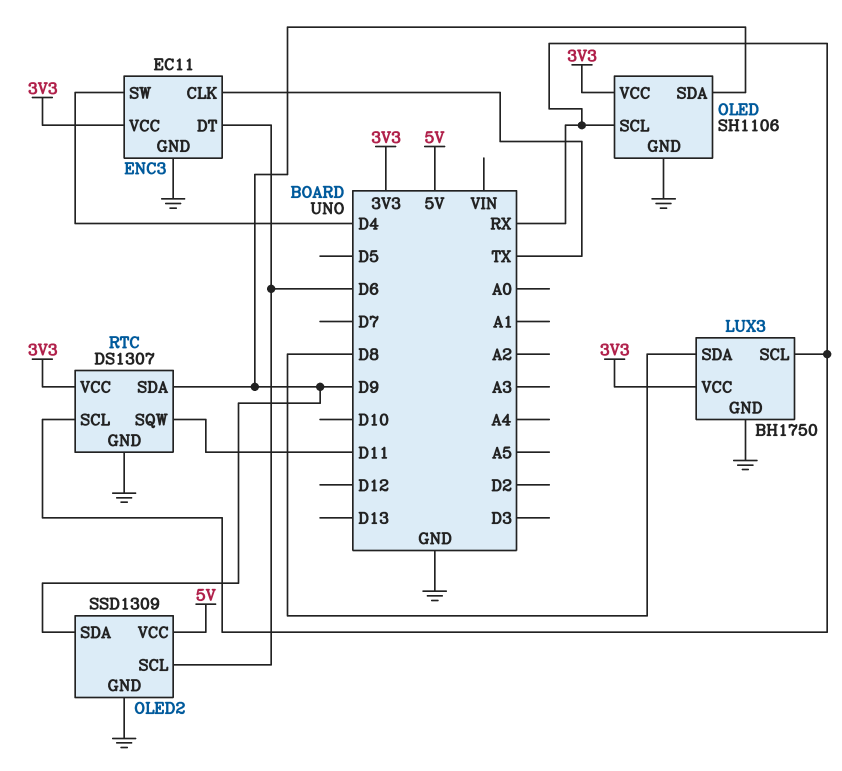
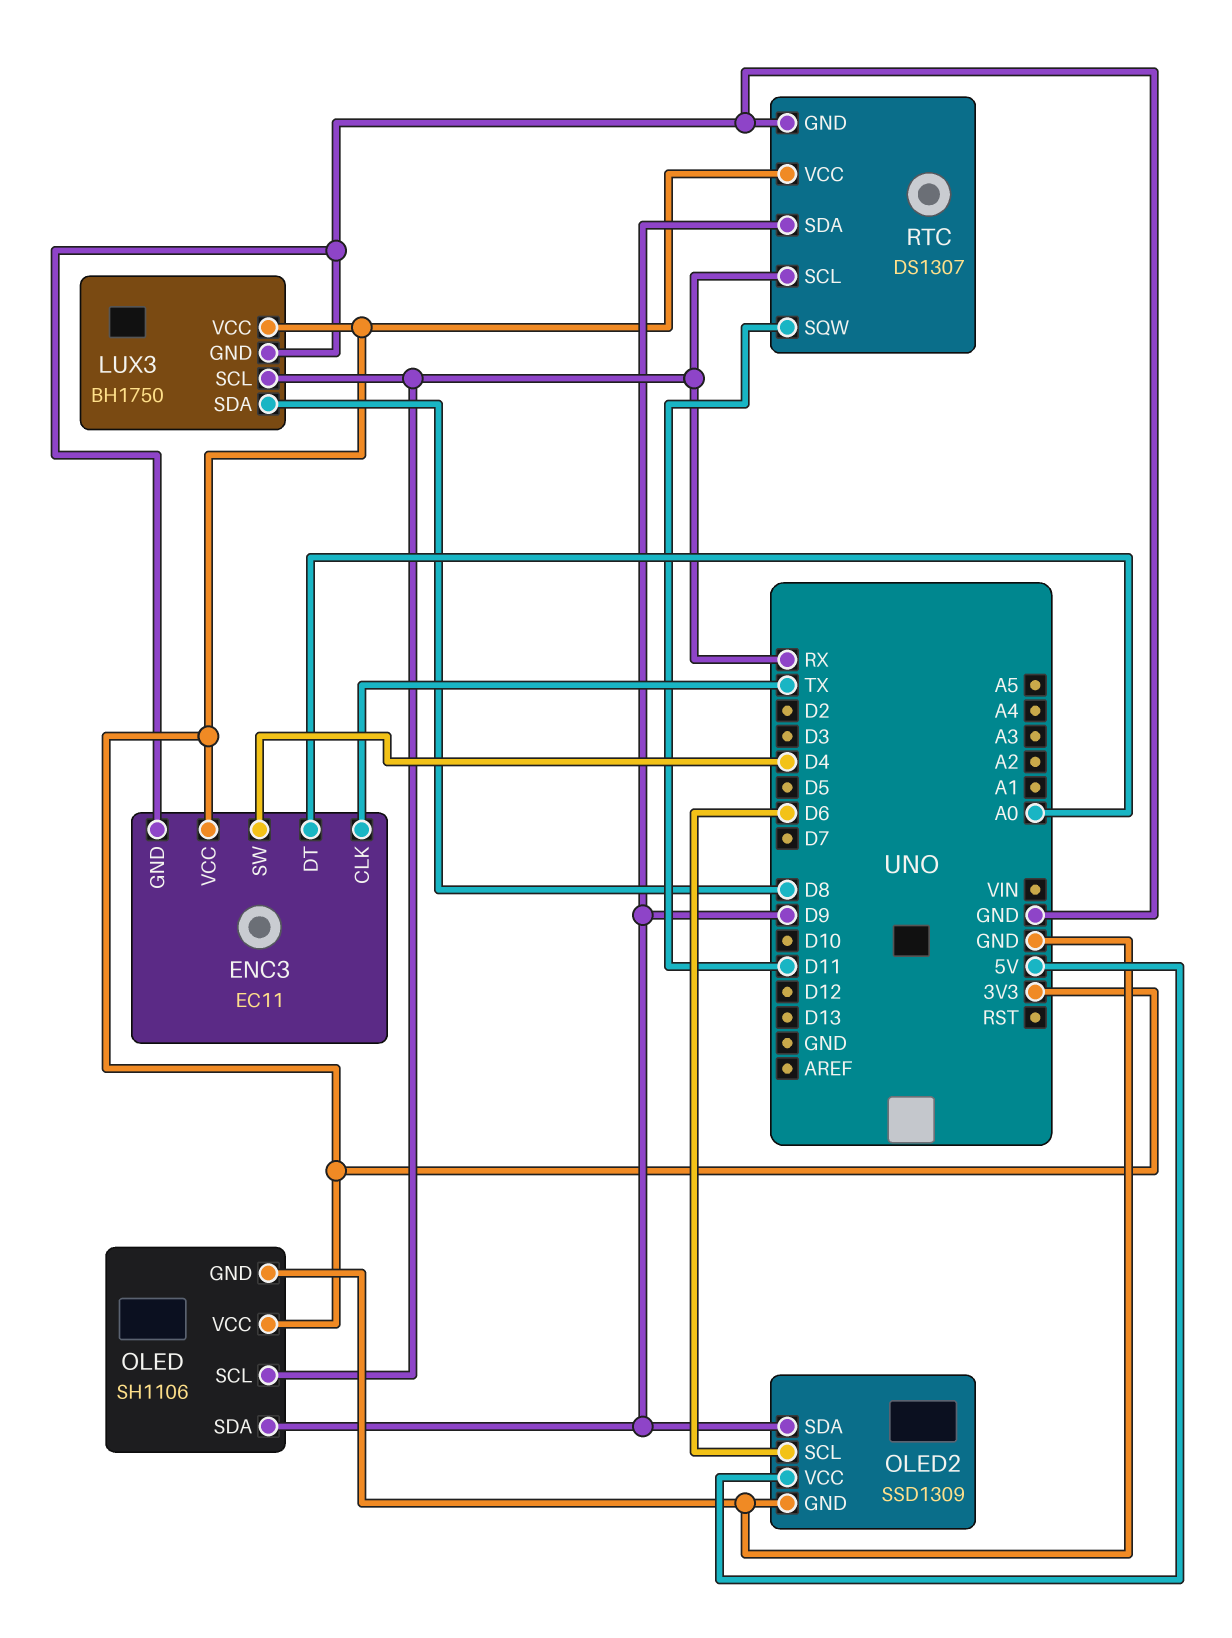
ENC3 pin DT: D6 -> A0

